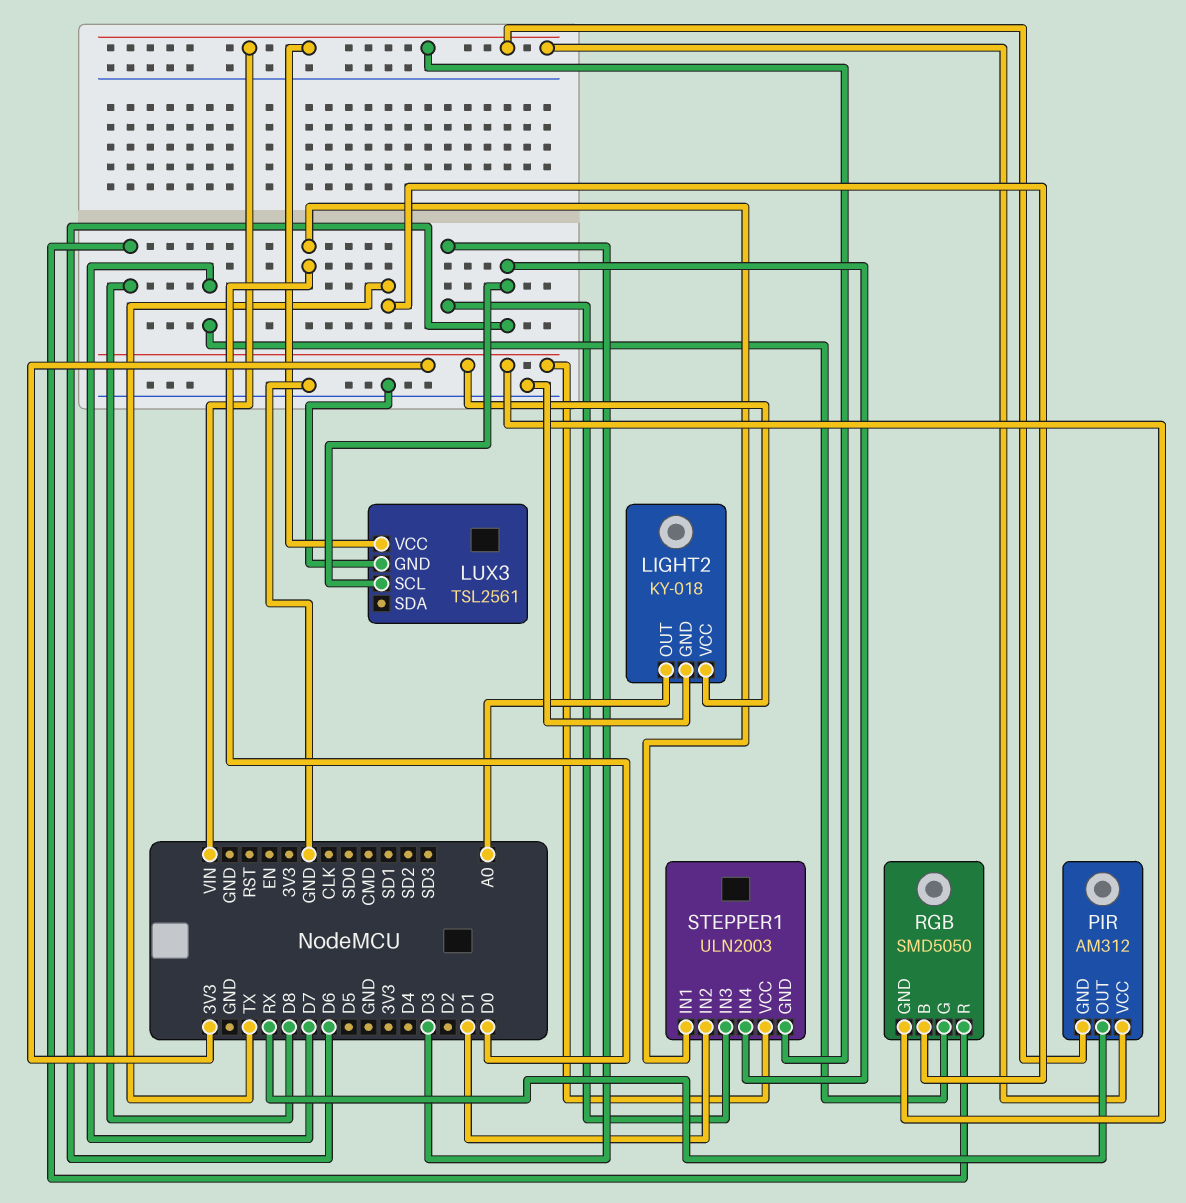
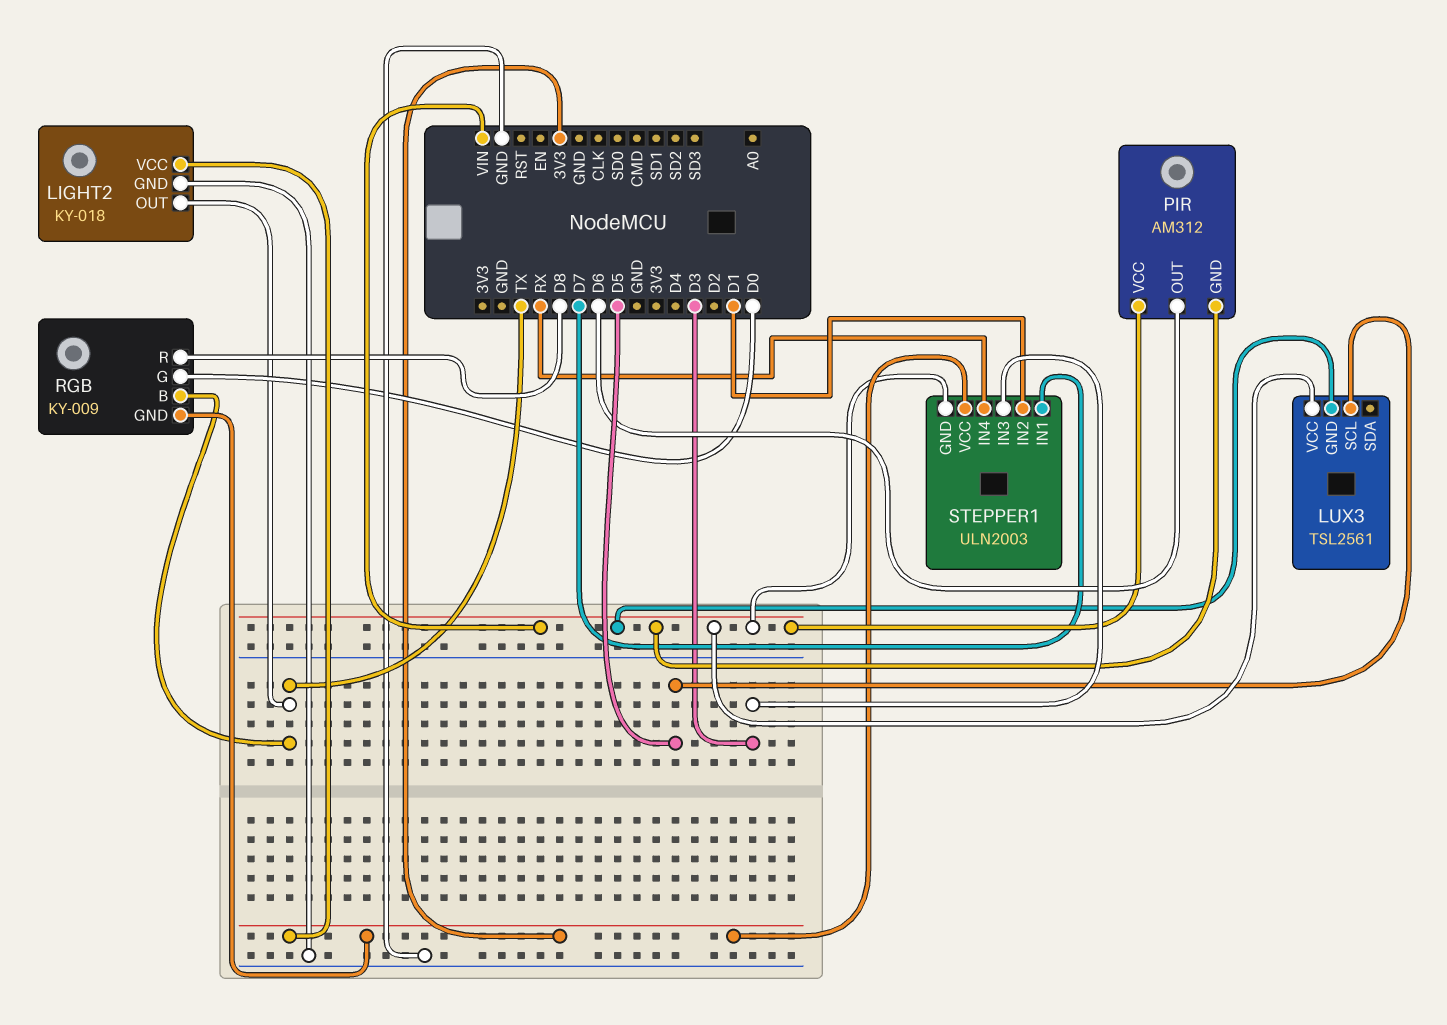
LIGHT2 pin OUT: A0 -> TX
LUX3 pin GND: GND -> VIN
LUX3 pin SCL: D6 -> D5
PIR pin OUT: RX -> D6
RGB: SMD5050 -> KY-009
RGB pin G: D7 -> D0
STEPPER1 pin IN1: D0 -> D7
STEPPER1 pin IN4: D6 -> RX

